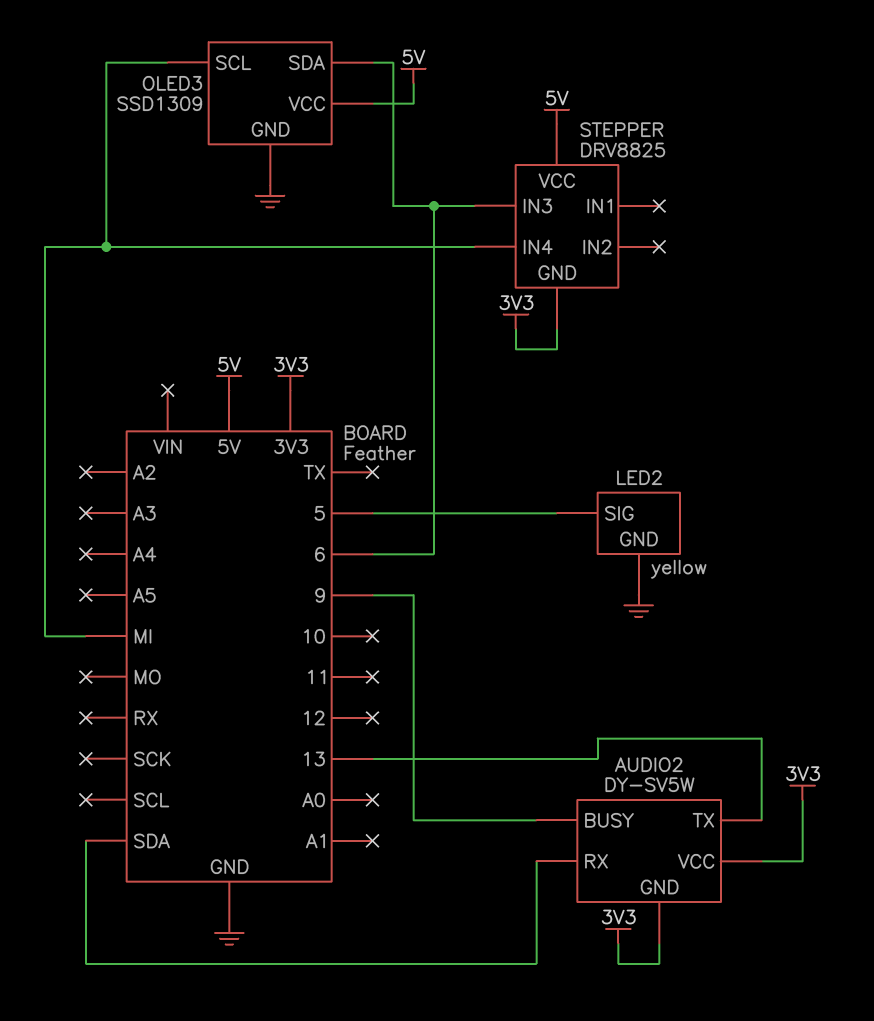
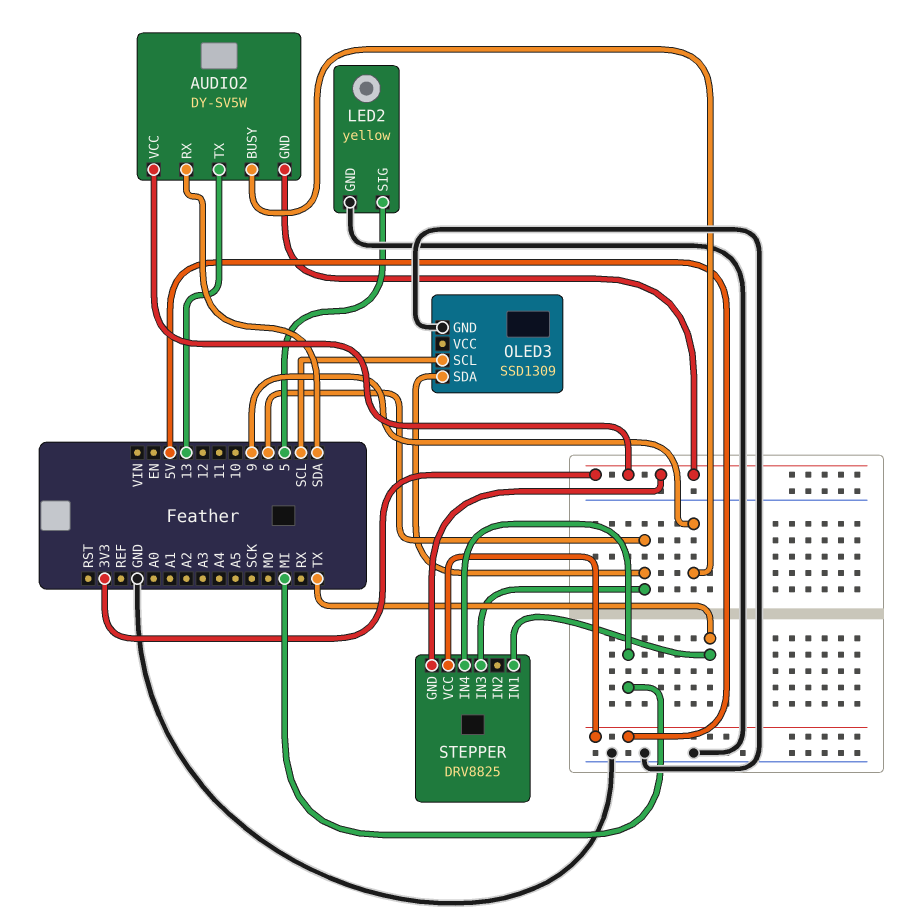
OLED3 pin SCL: MI -> SCL
OLED3 pin VCC: 5V -> none
STEPPER pin IN1: none -> TX

